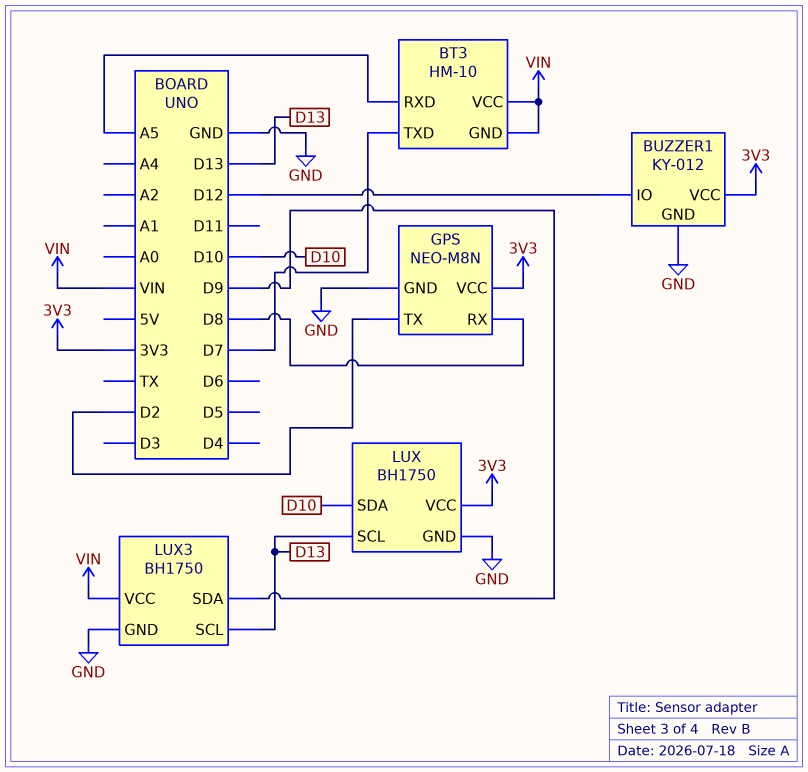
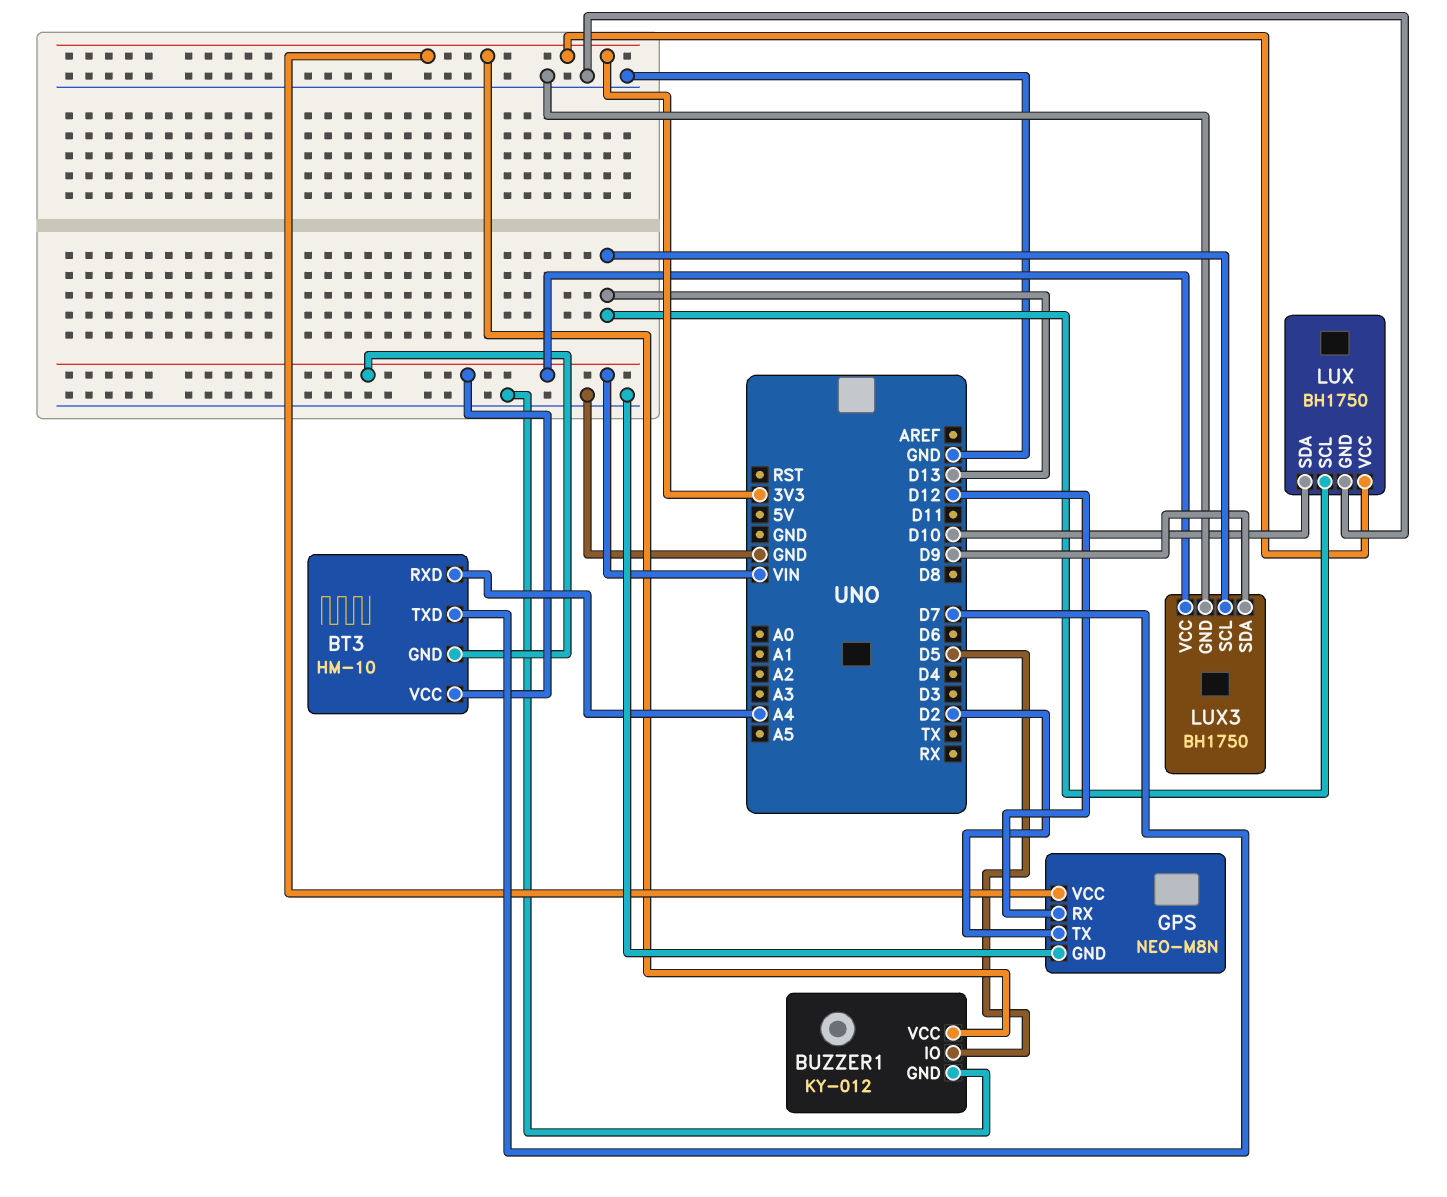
BT3 pin RXD: A5 -> A4
BUZZER1 pin IO: D12 -> D5
GPS pin RX: D8 -> D12

